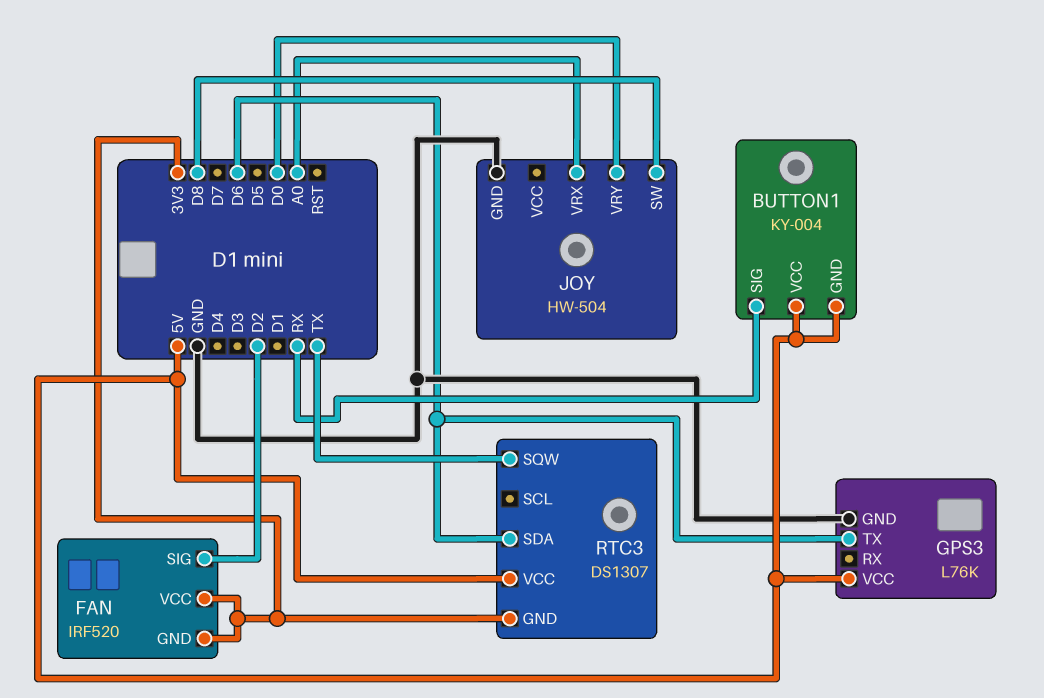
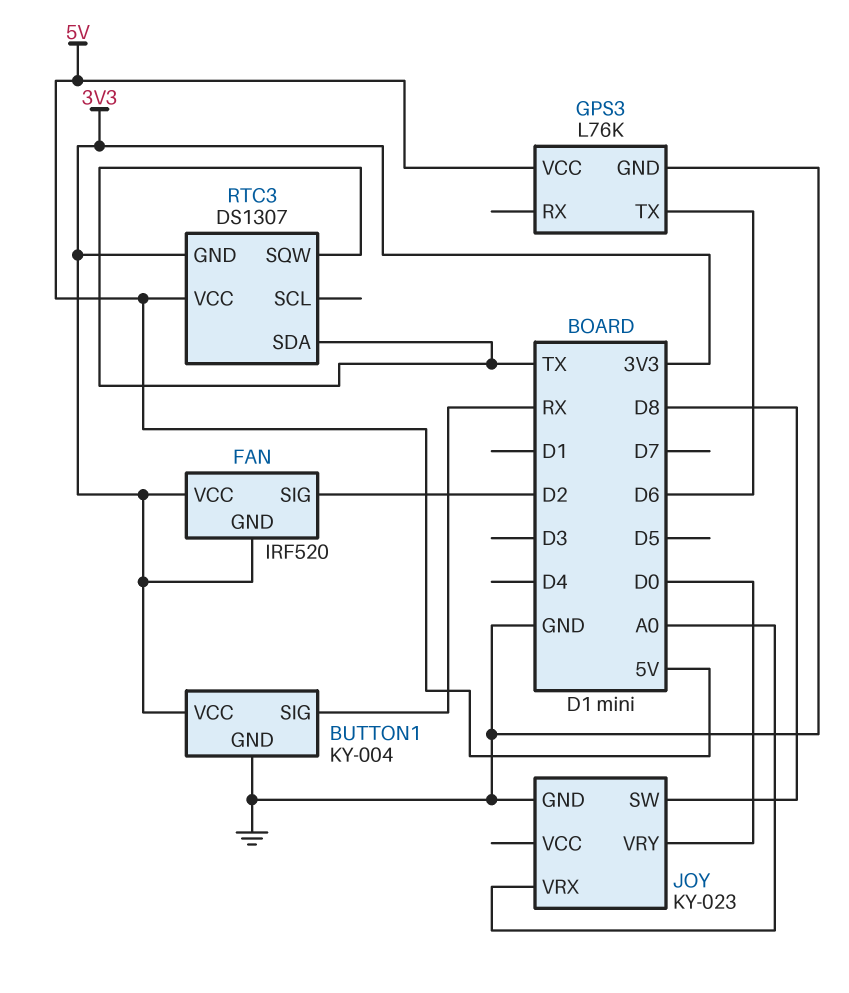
BUTTON1 pin GND: 5V -> GND
BUTTON1 pin VCC: 5V -> 3V3
JOY: HW-504 -> KY-023
RTC3 pin SDA: D6 -> TX

